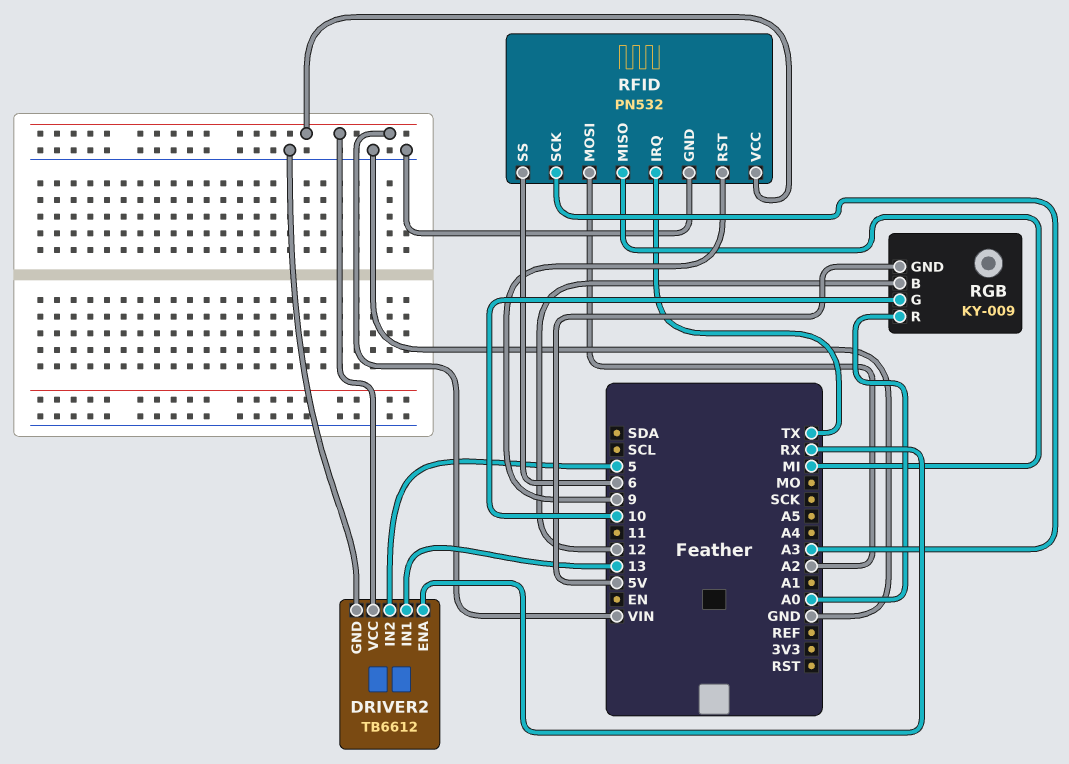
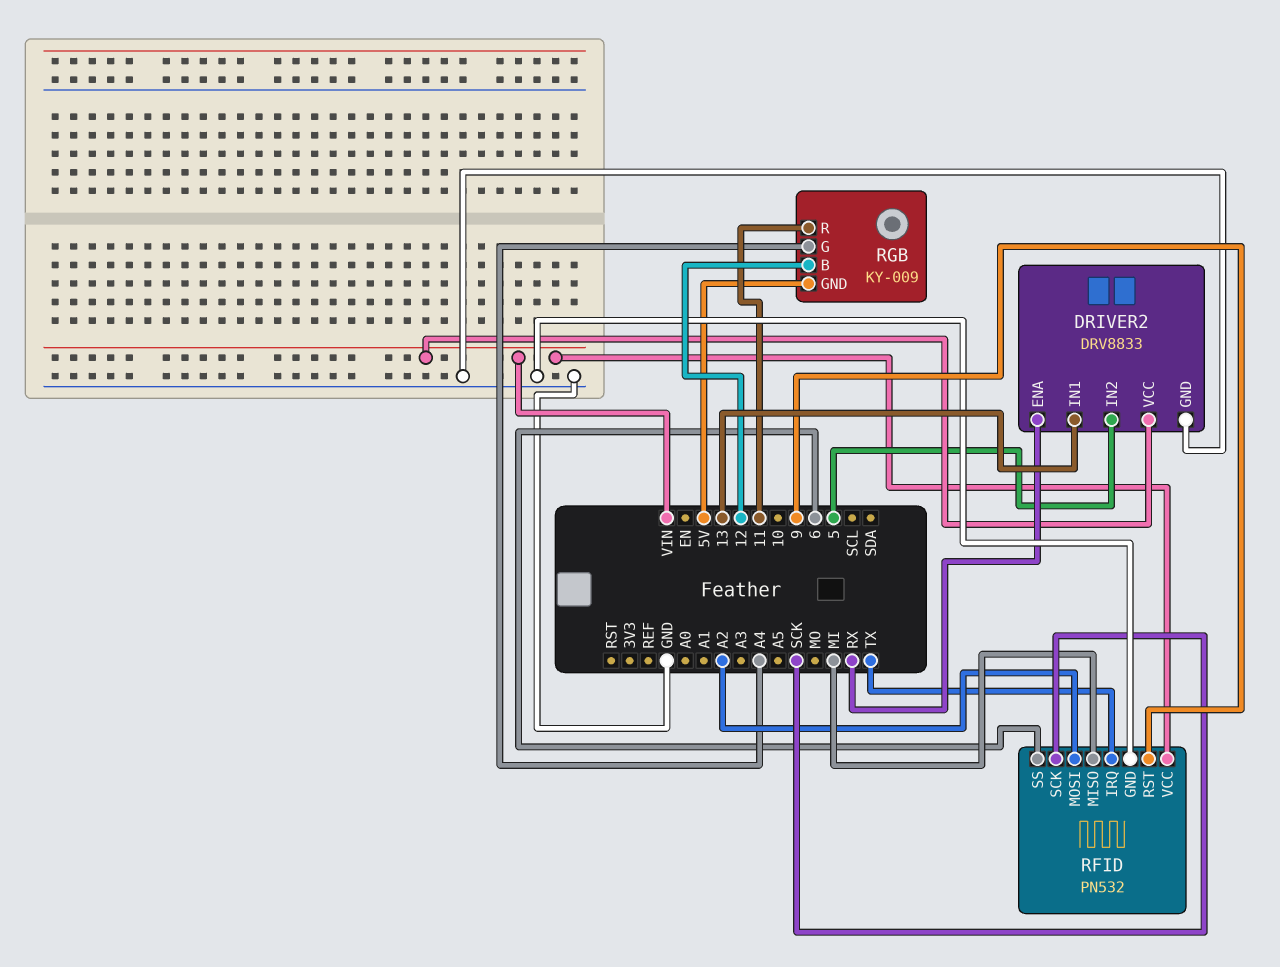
DRIVER2: TB6612 -> DRV8833
RFID pin SCK: A3 -> SCK
RGB pin G: 10 -> A4
RGB pin R: A0 -> 11

